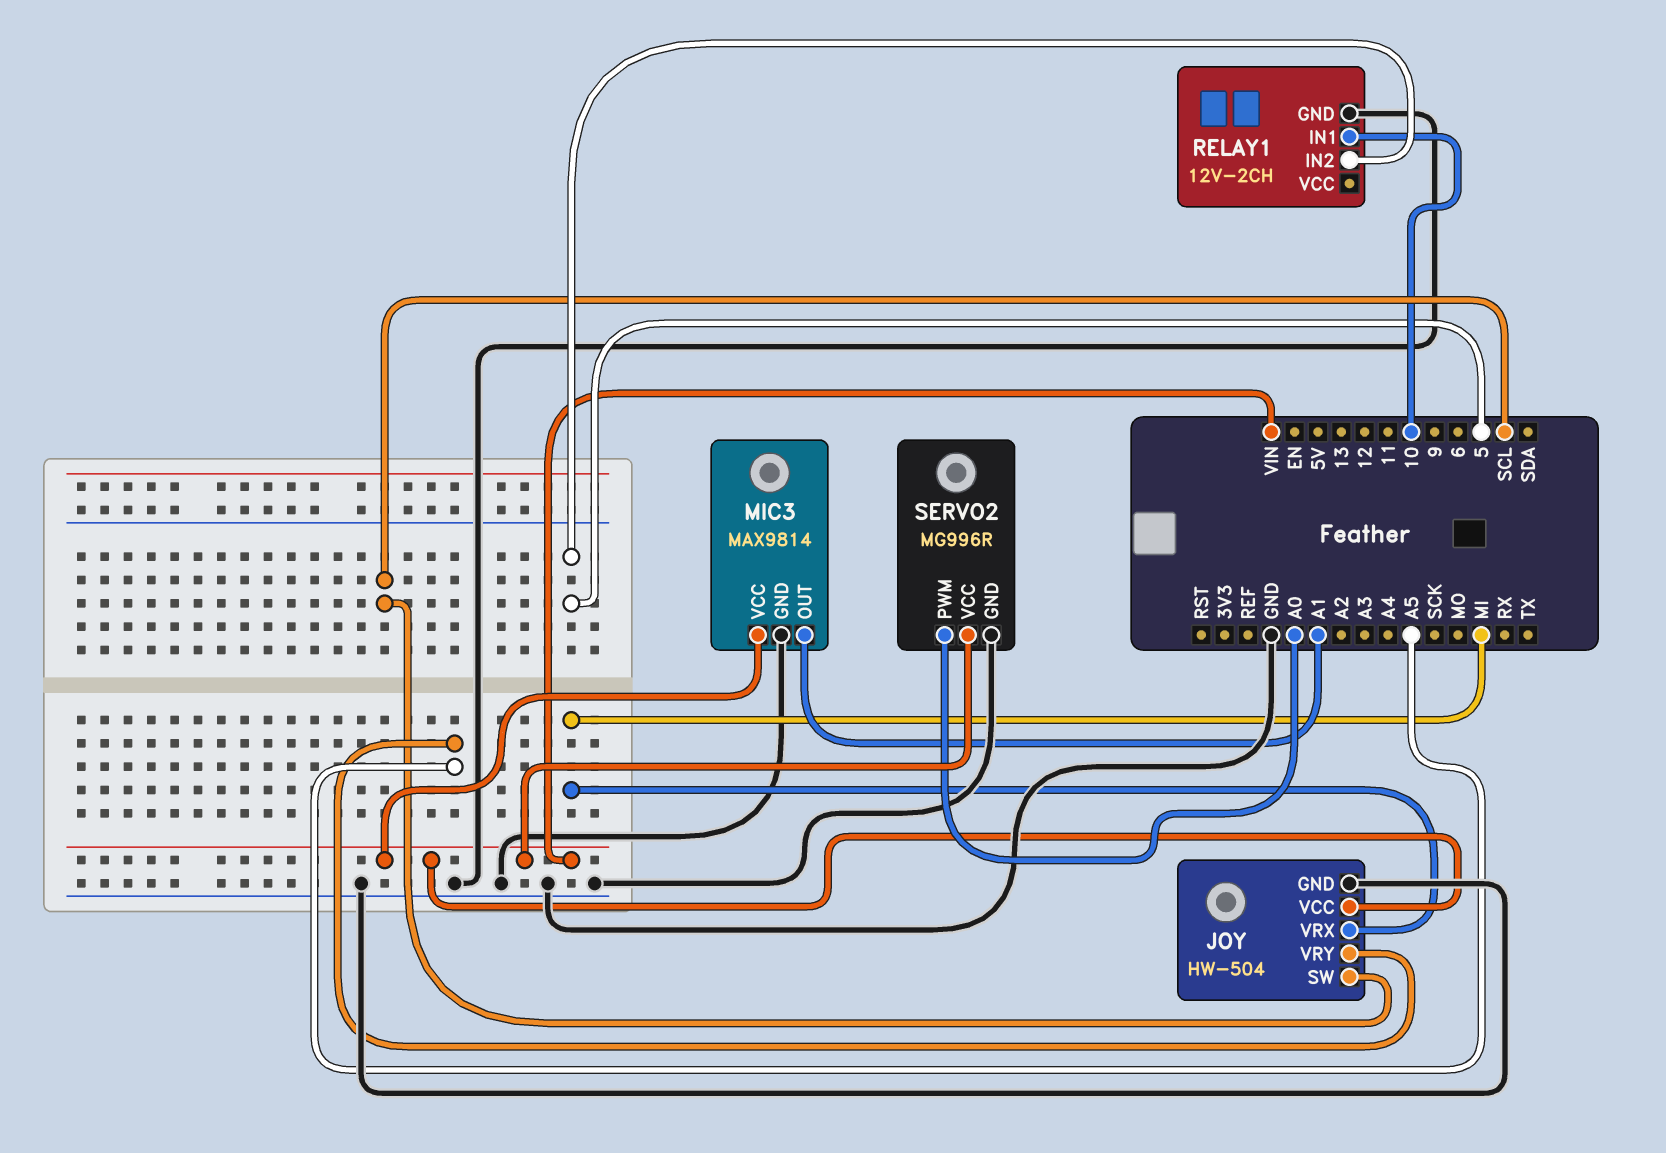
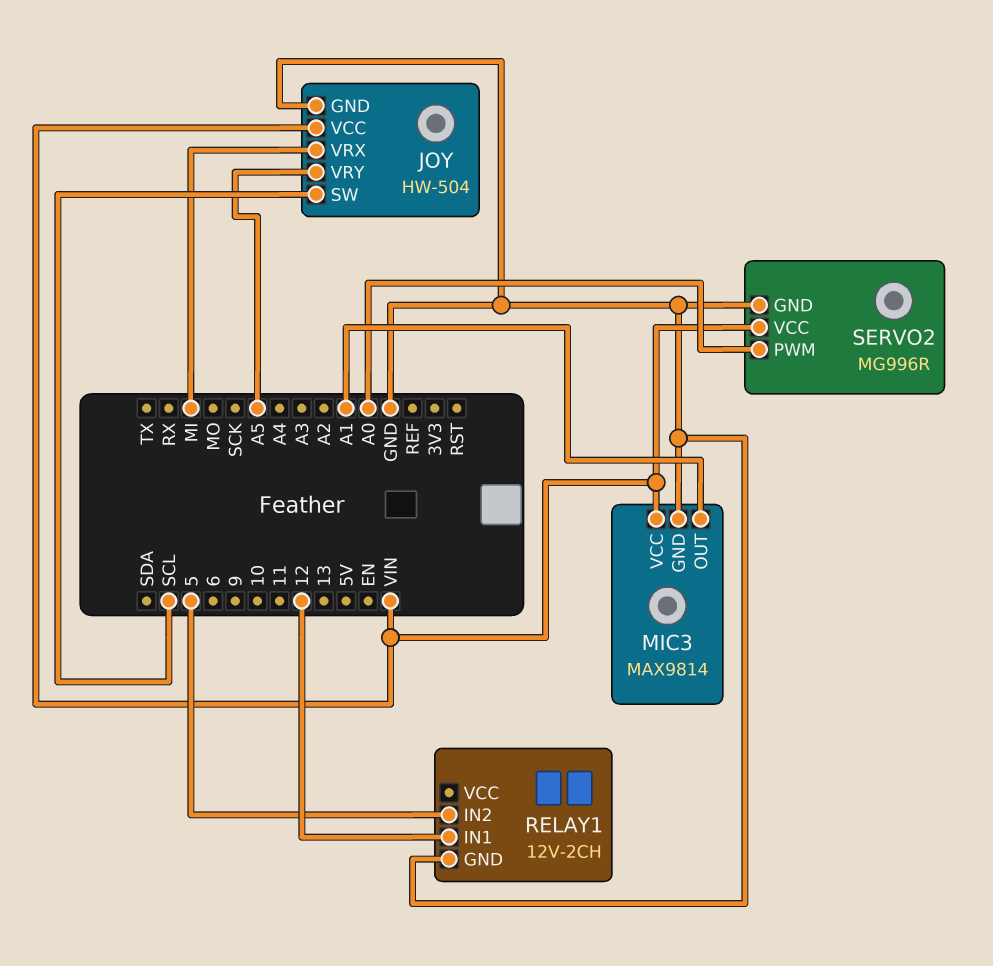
RELAY1 pin IN1: 10 -> 12

